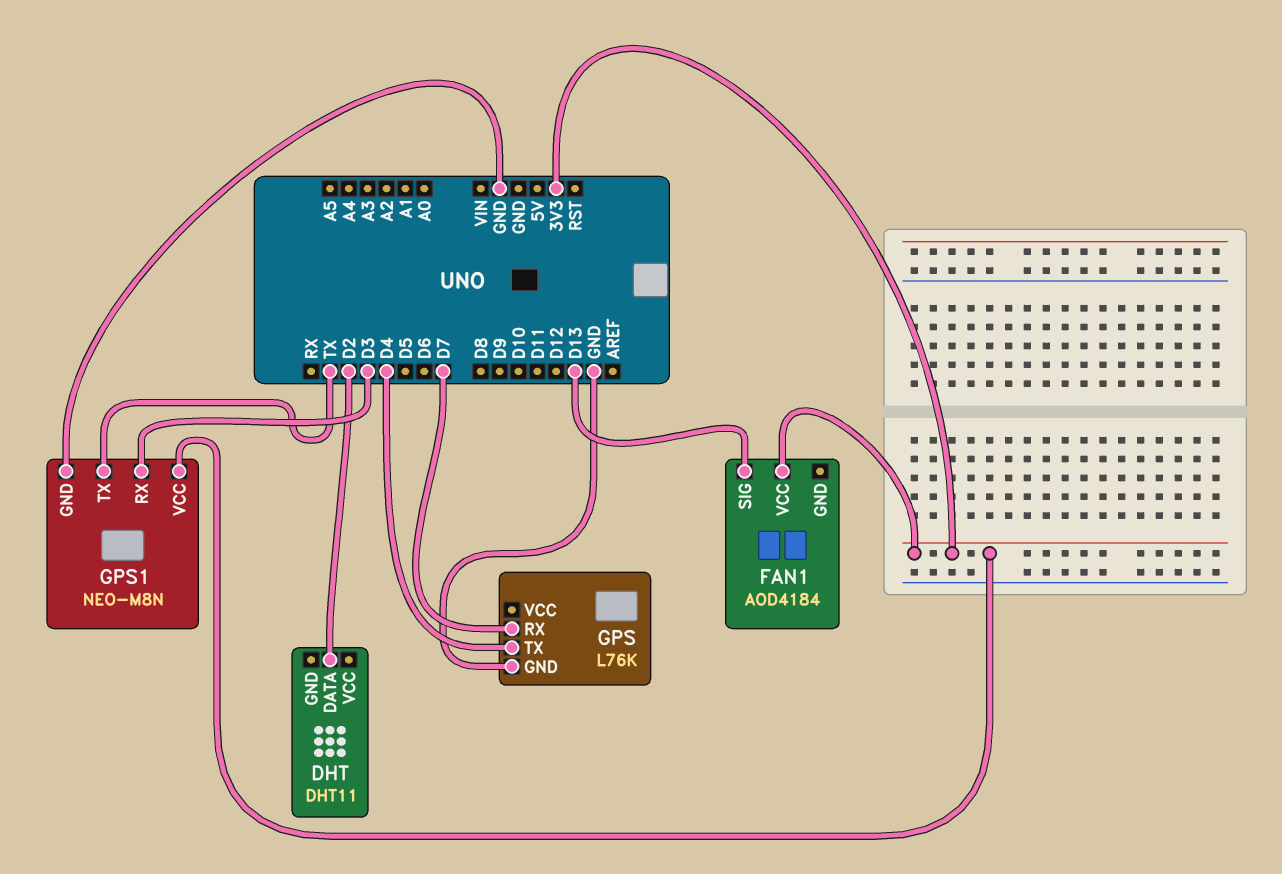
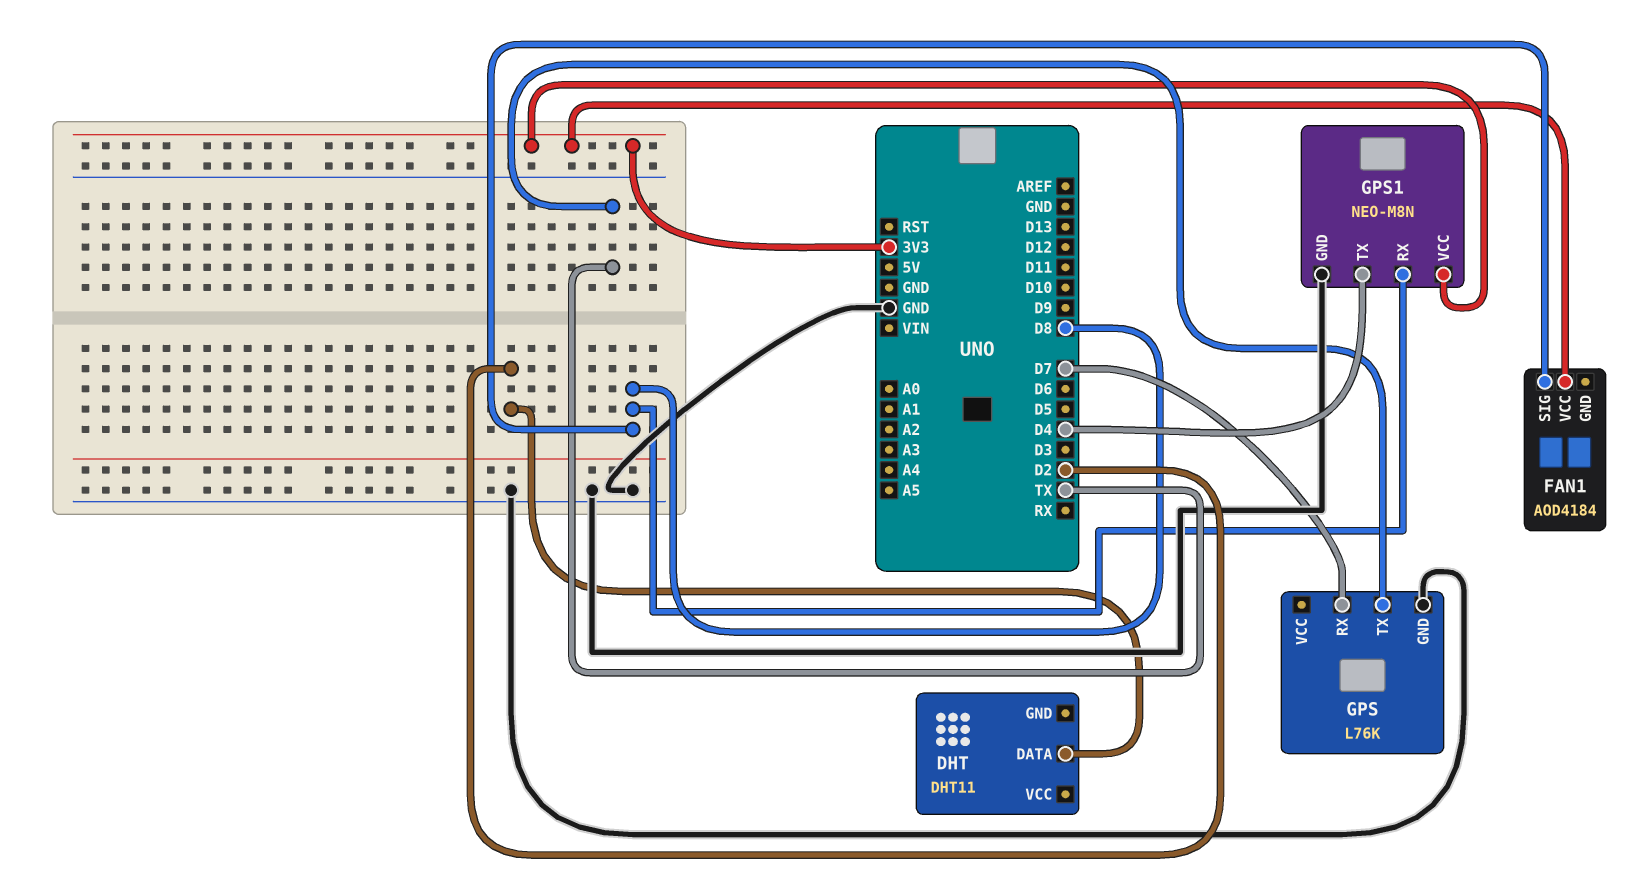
FAN1 pin SIG: D13 -> D8
GPS pin TX: D4 -> TX
GPS1 pin RX: D3 -> D8
GPS1 pin TX: TX -> D4

